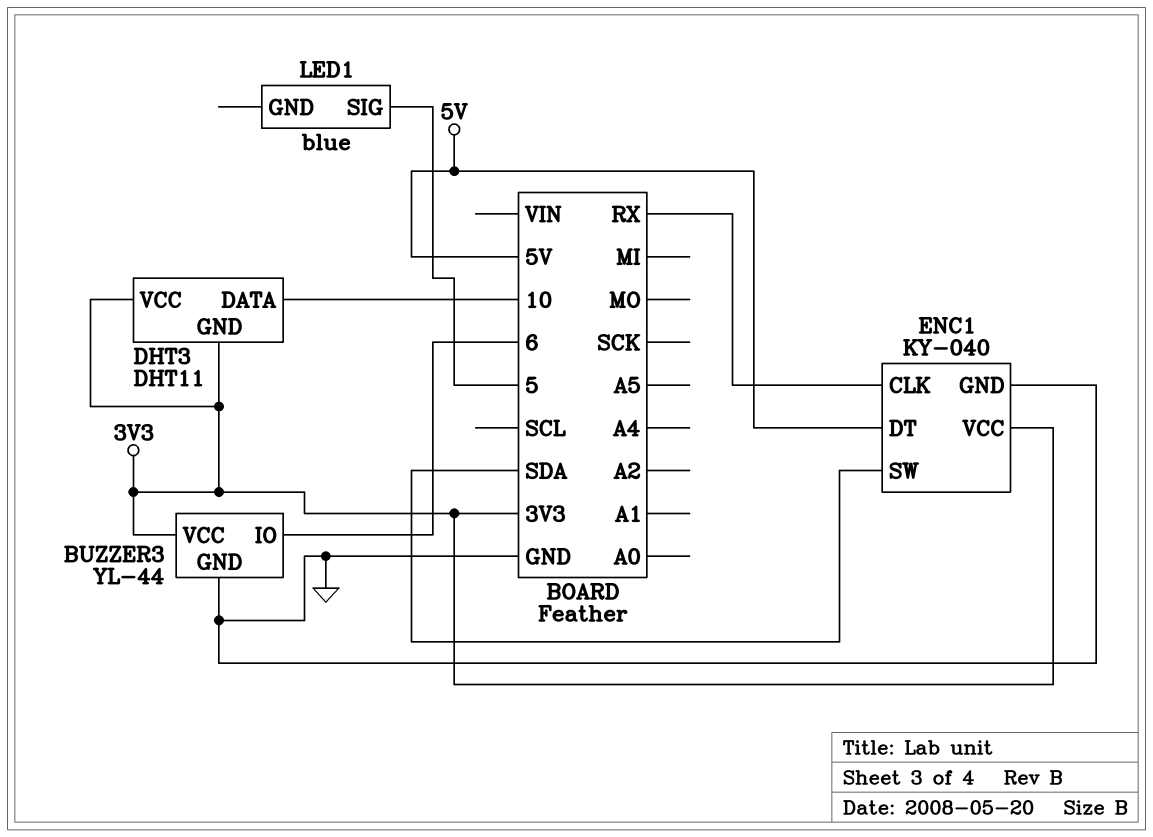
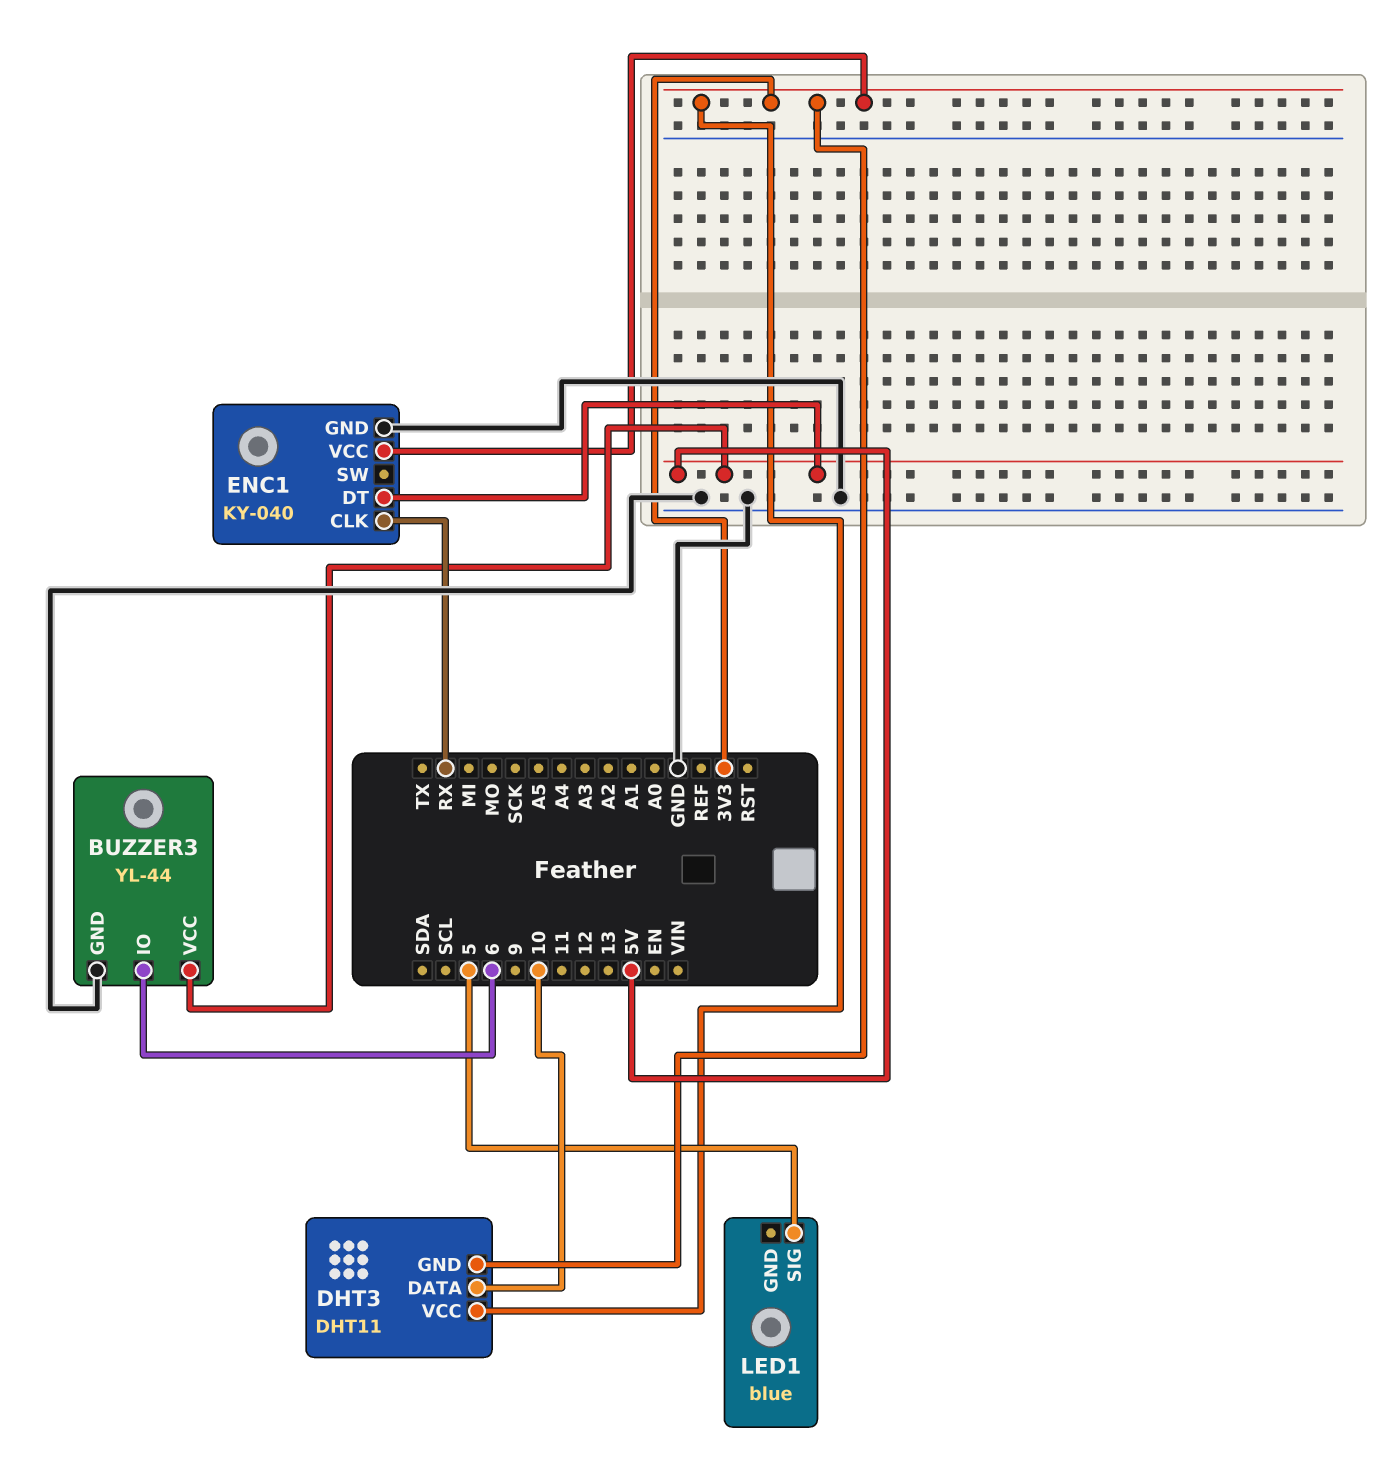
BUZZER3 pin VCC: 3V3 -> 5V
ENC1 pin SW: SDA -> none

